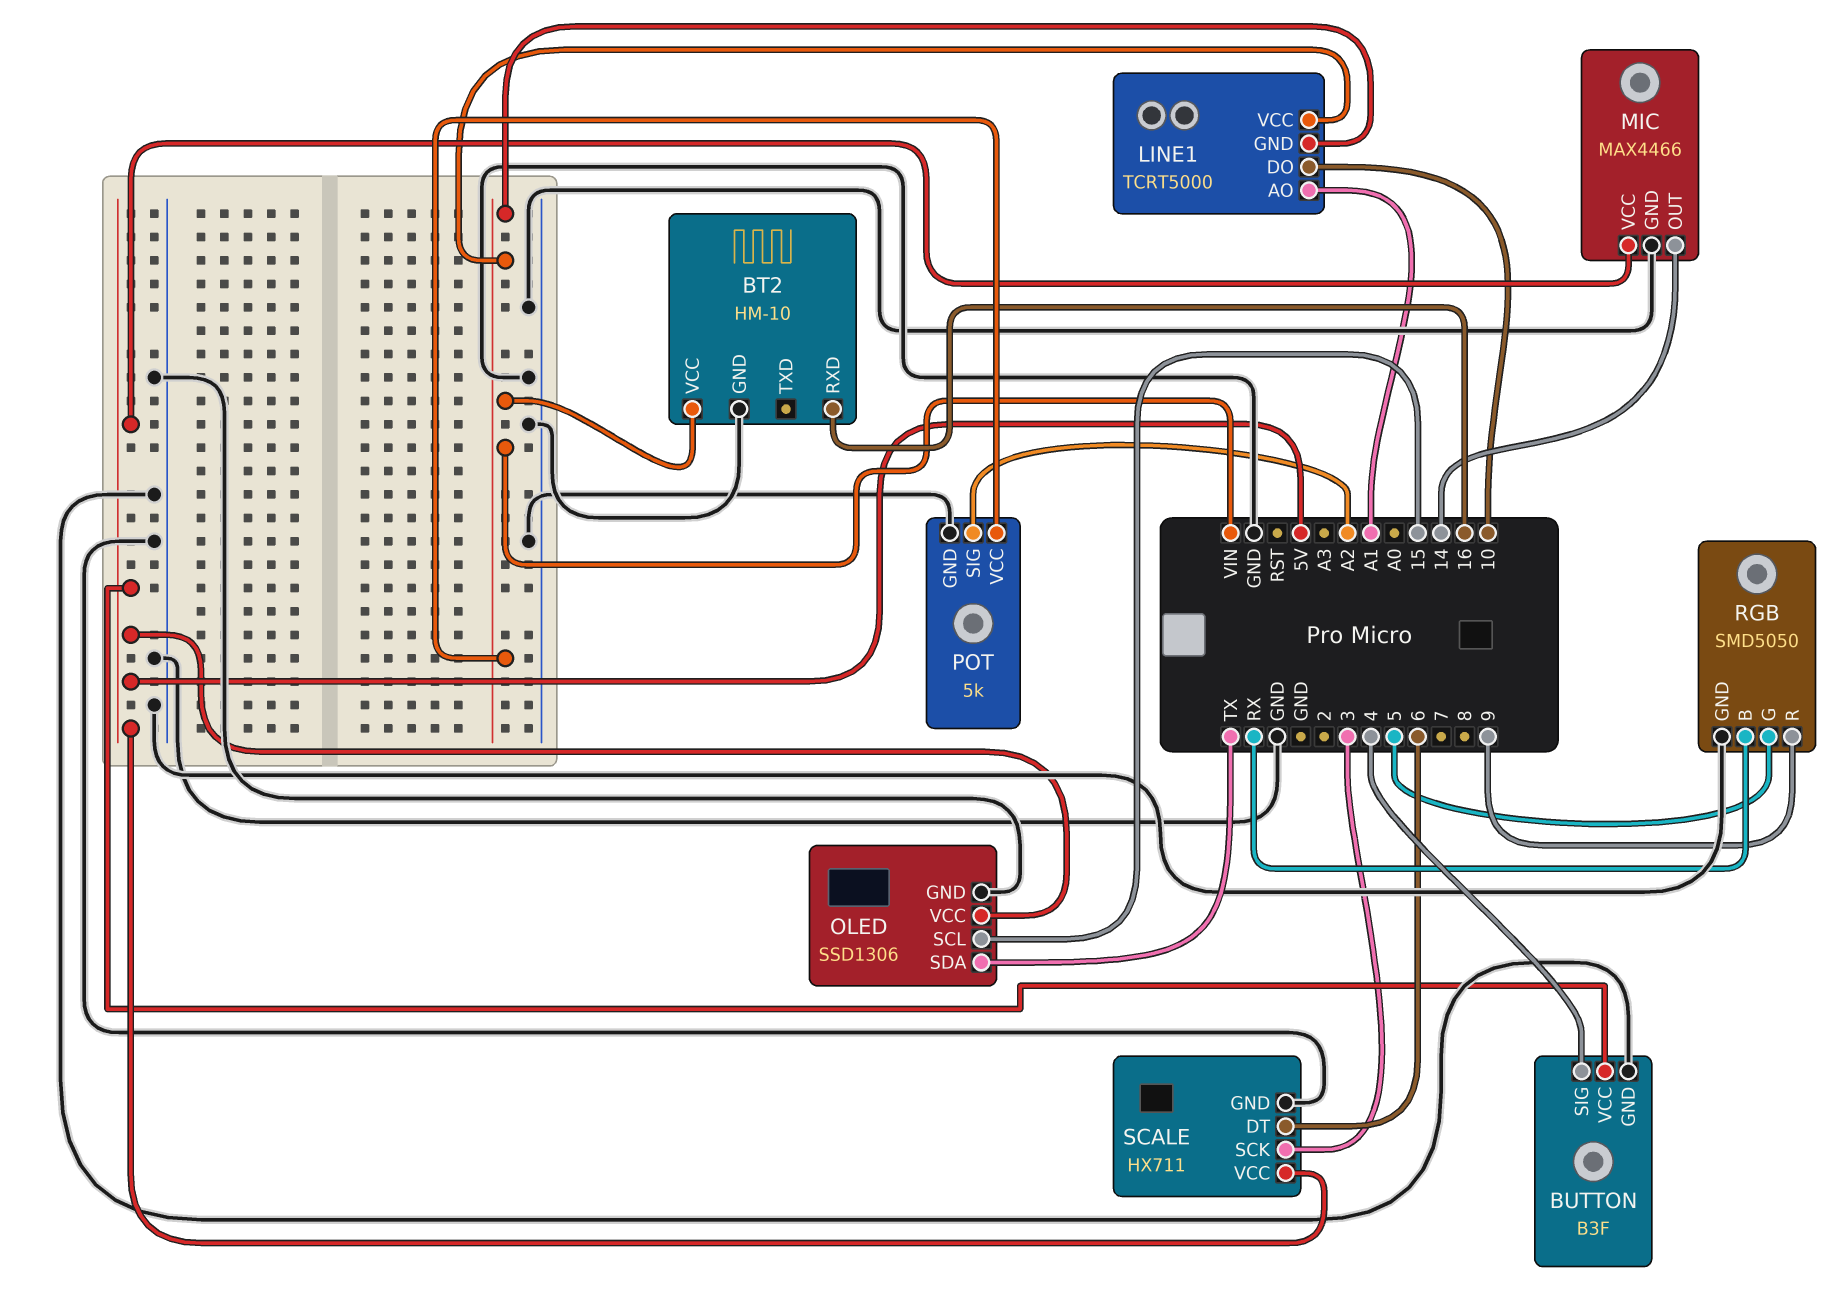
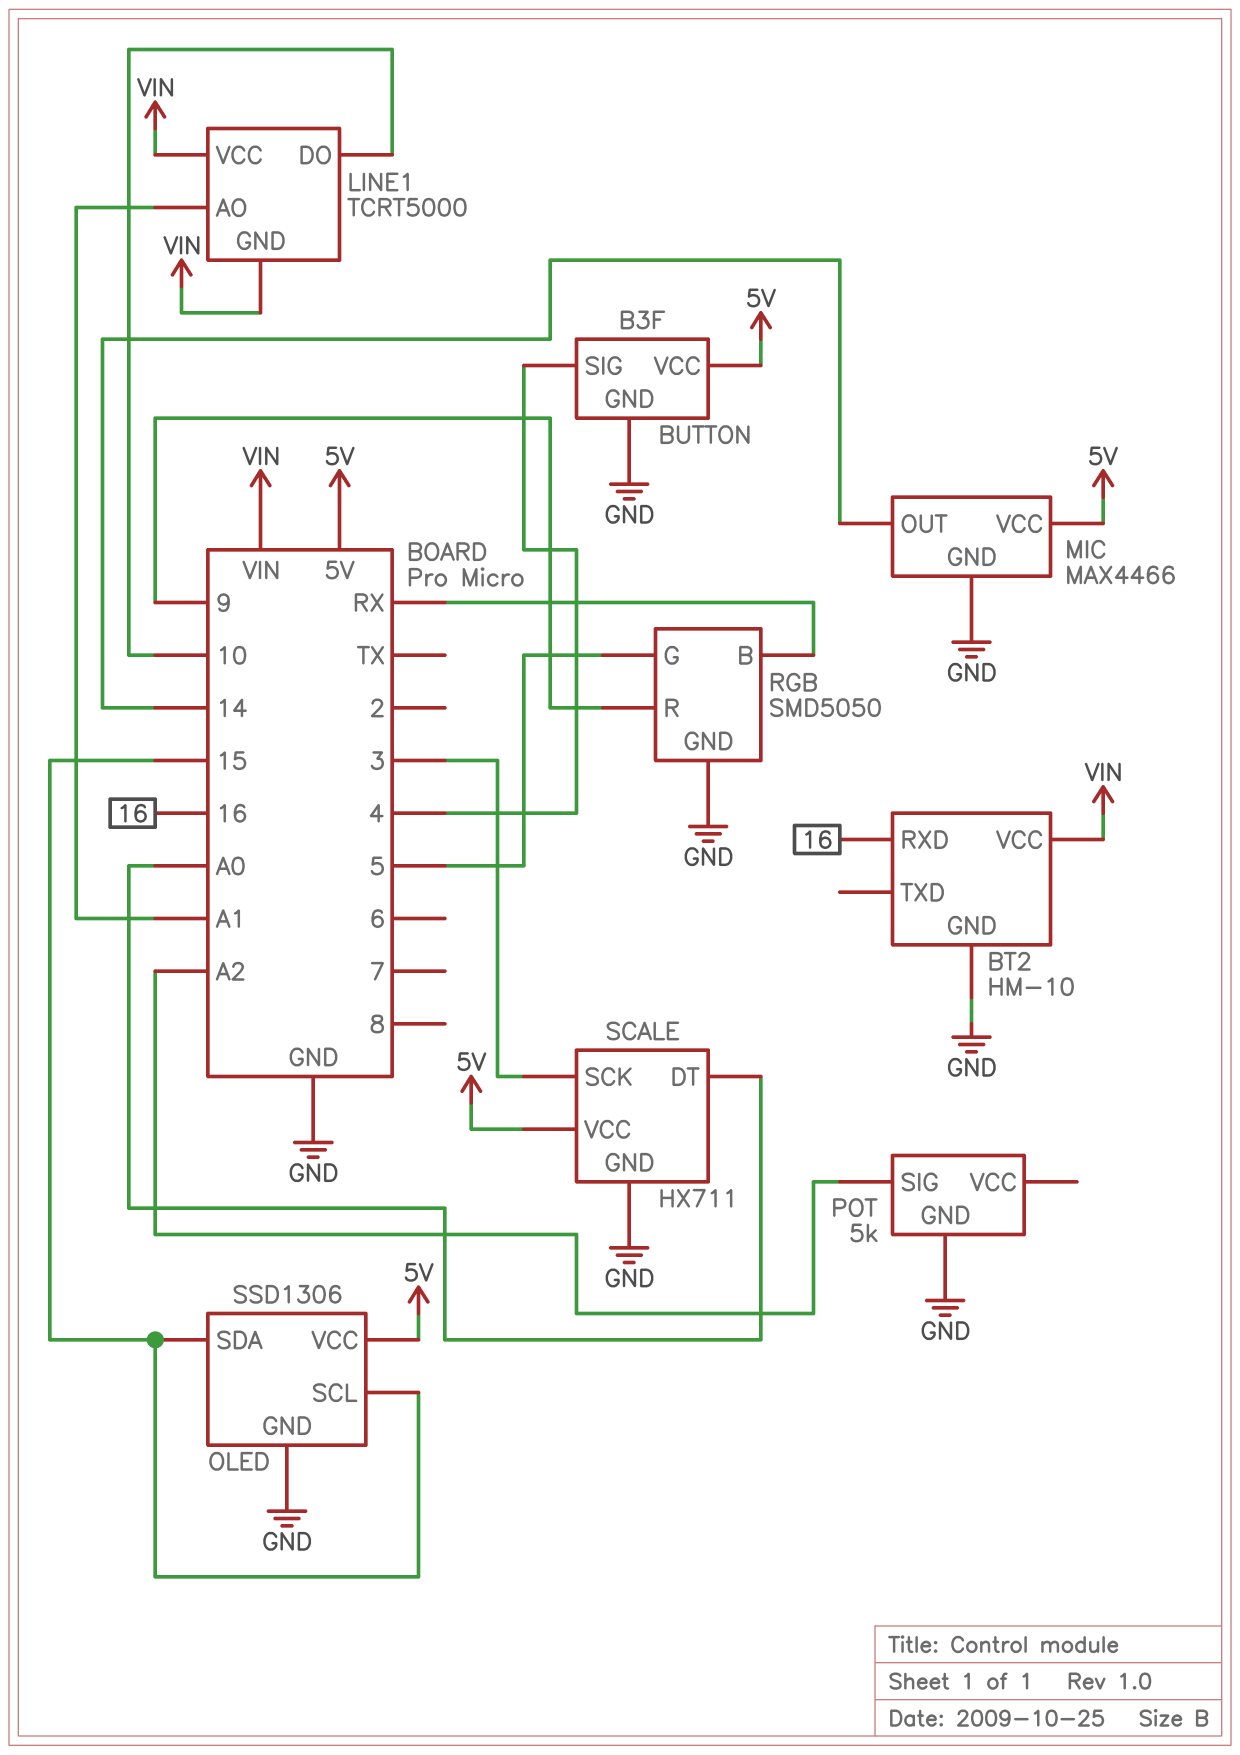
OLED pin SDA: TX -> 15
POT pin VCC: VIN -> none
SCALE pin DT: 6 -> A0

